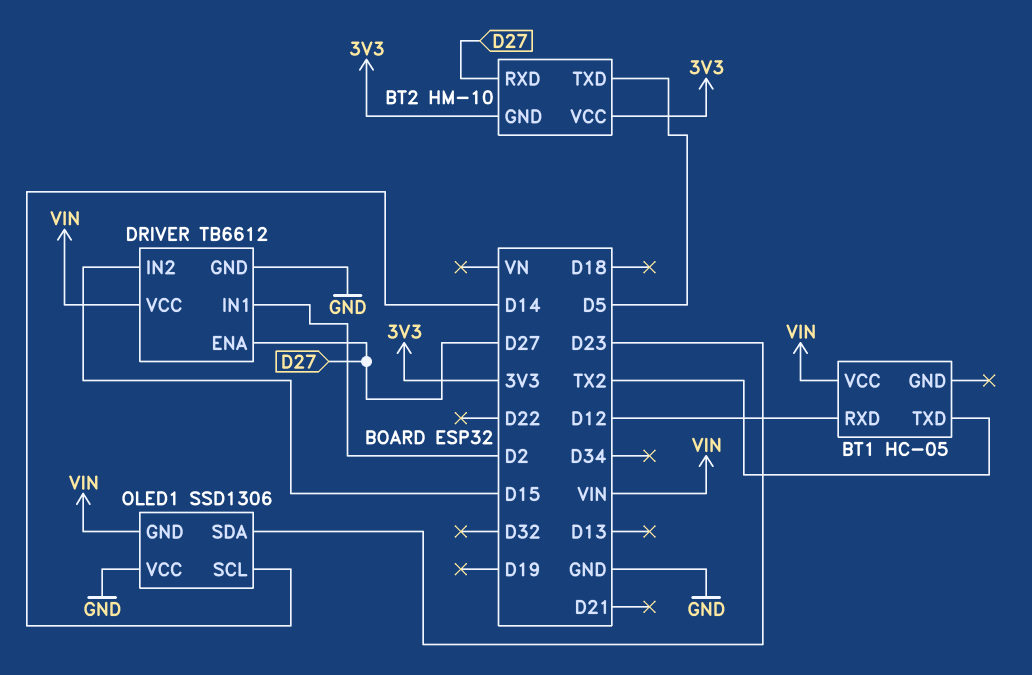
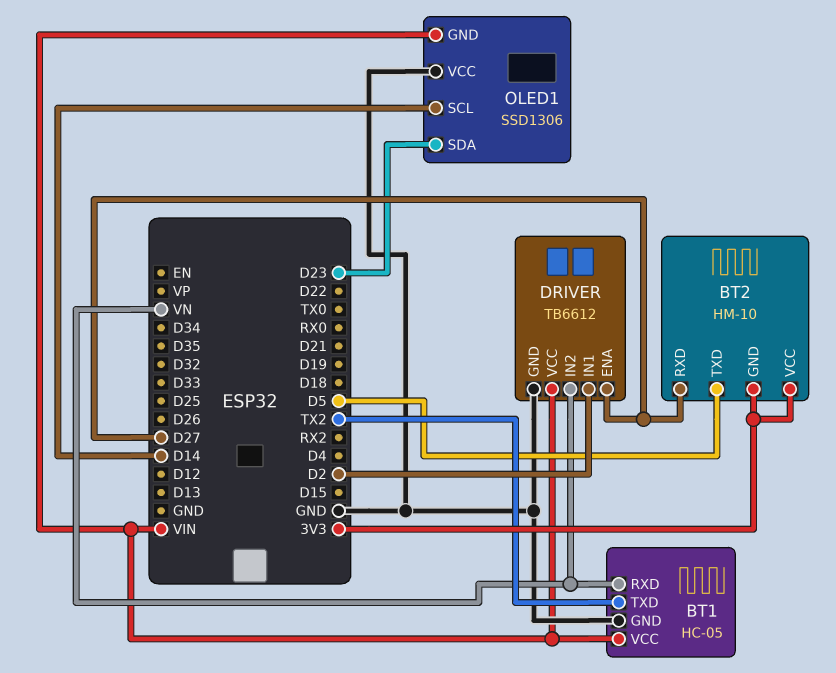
BT1 pin GND: none -> GND
BT1 pin RXD: D12 -> VN
DRIVER pin IN2: D15 -> VN

